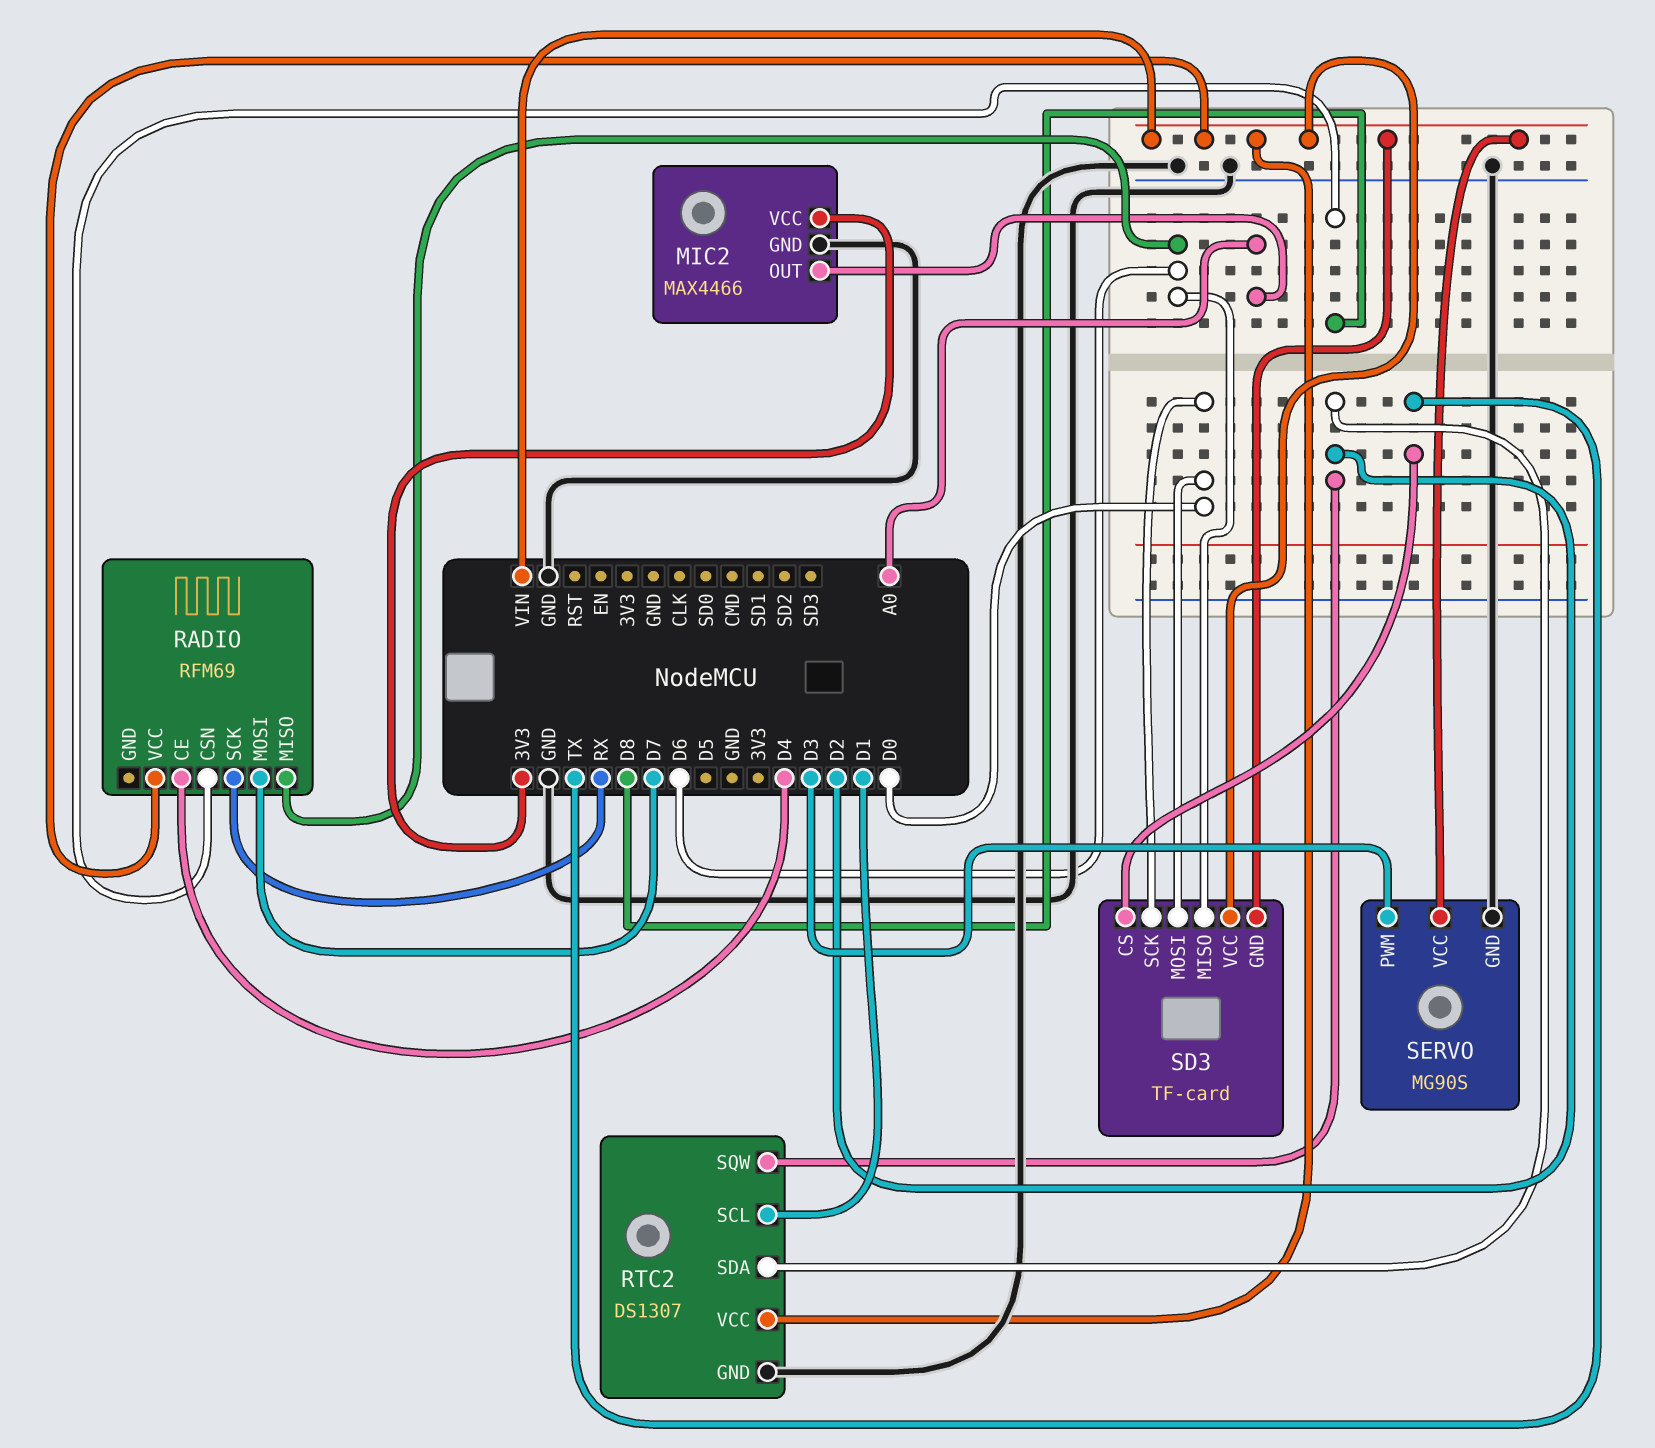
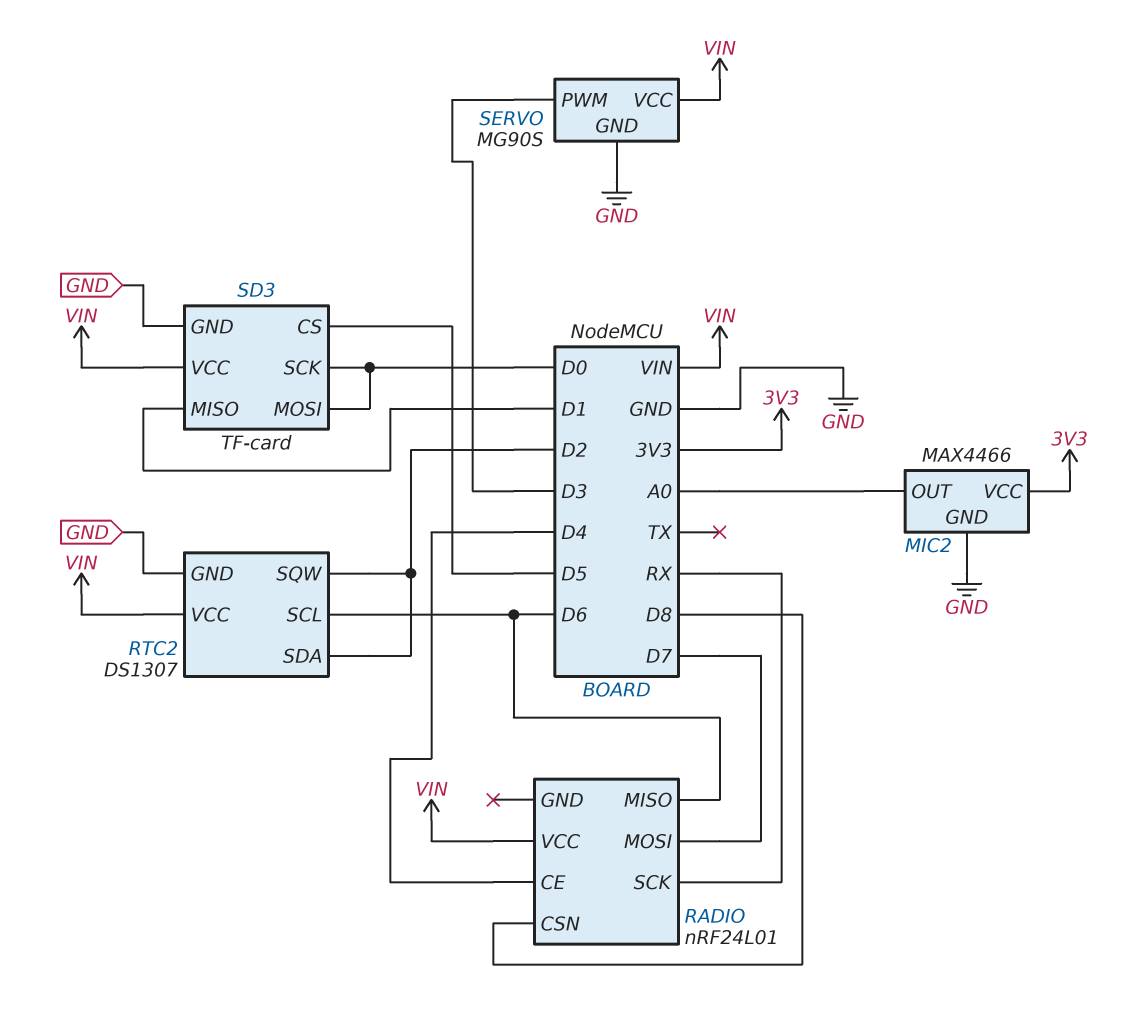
RADIO: RFM69 -> nRF24L01
RTC2 pin SCL: D1 -> D6
SD3 pin CS: TX -> D5
SD3 pin GND: VIN -> GND
SD3 pin MISO: D6 -> D1

